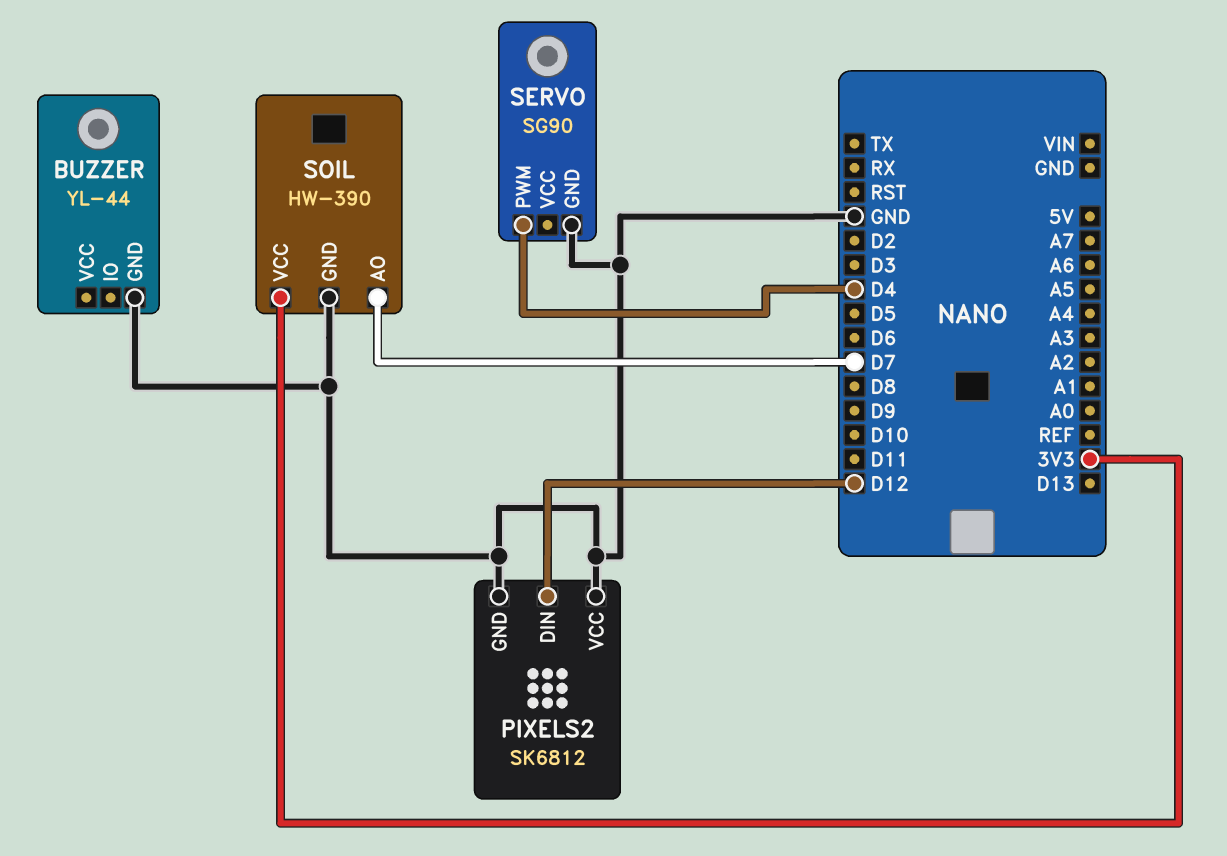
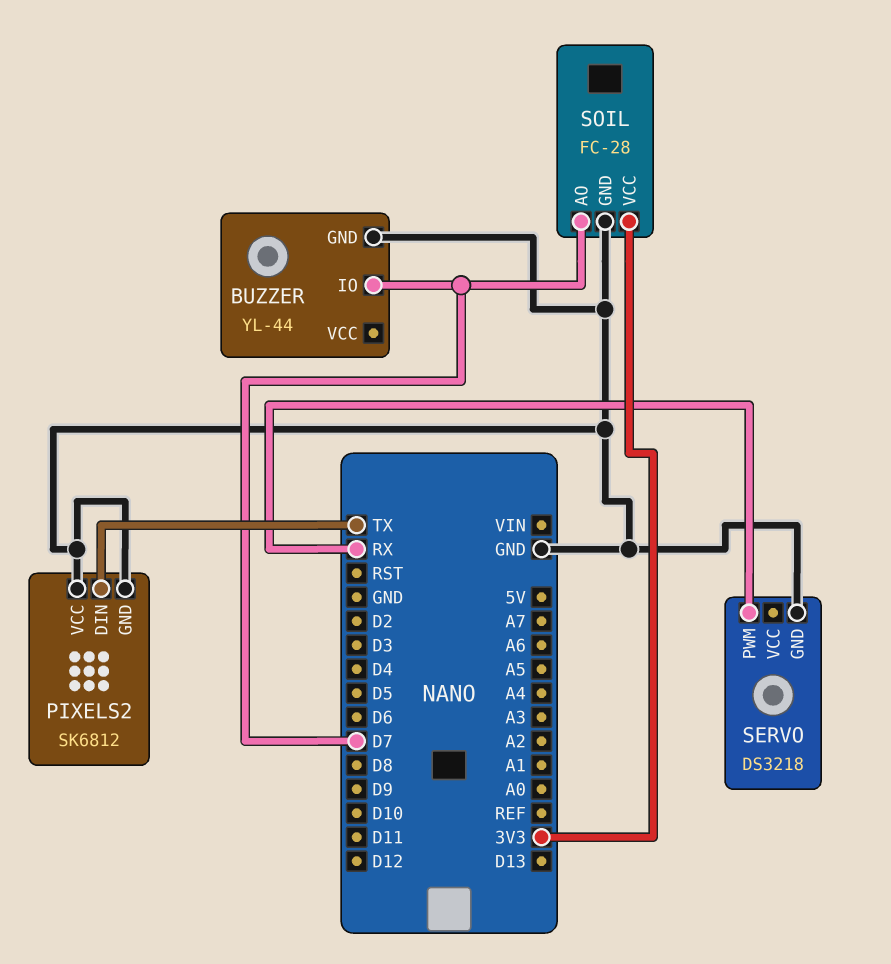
BUZZER pin IO: none -> D7
PIXELS2 pin DIN: D12 -> TX
SERVO: SG90 -> DS3218
SERVO pin PWM: D4 -> RX
SOIL: HW-390 -> FC-28

